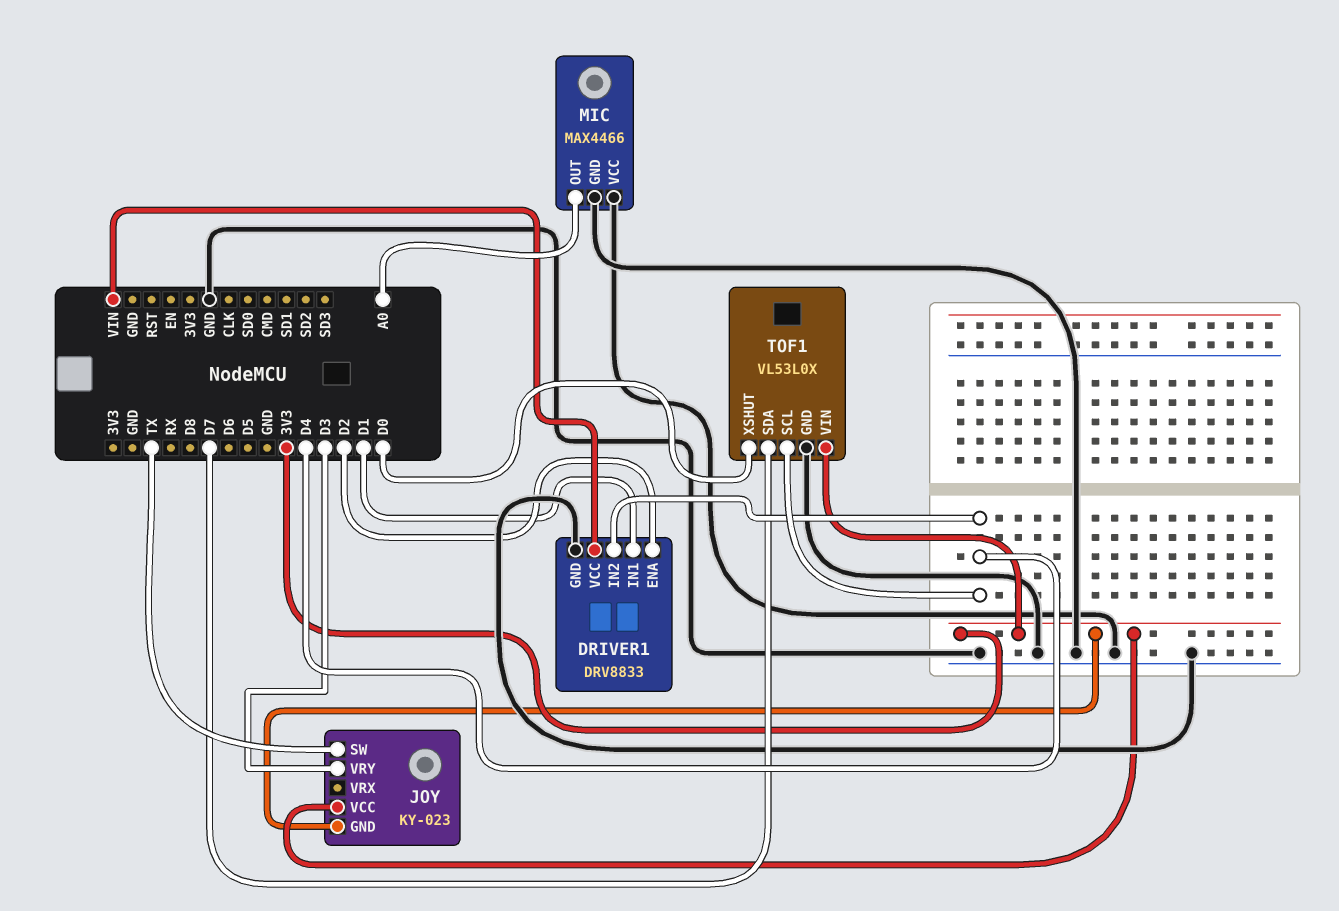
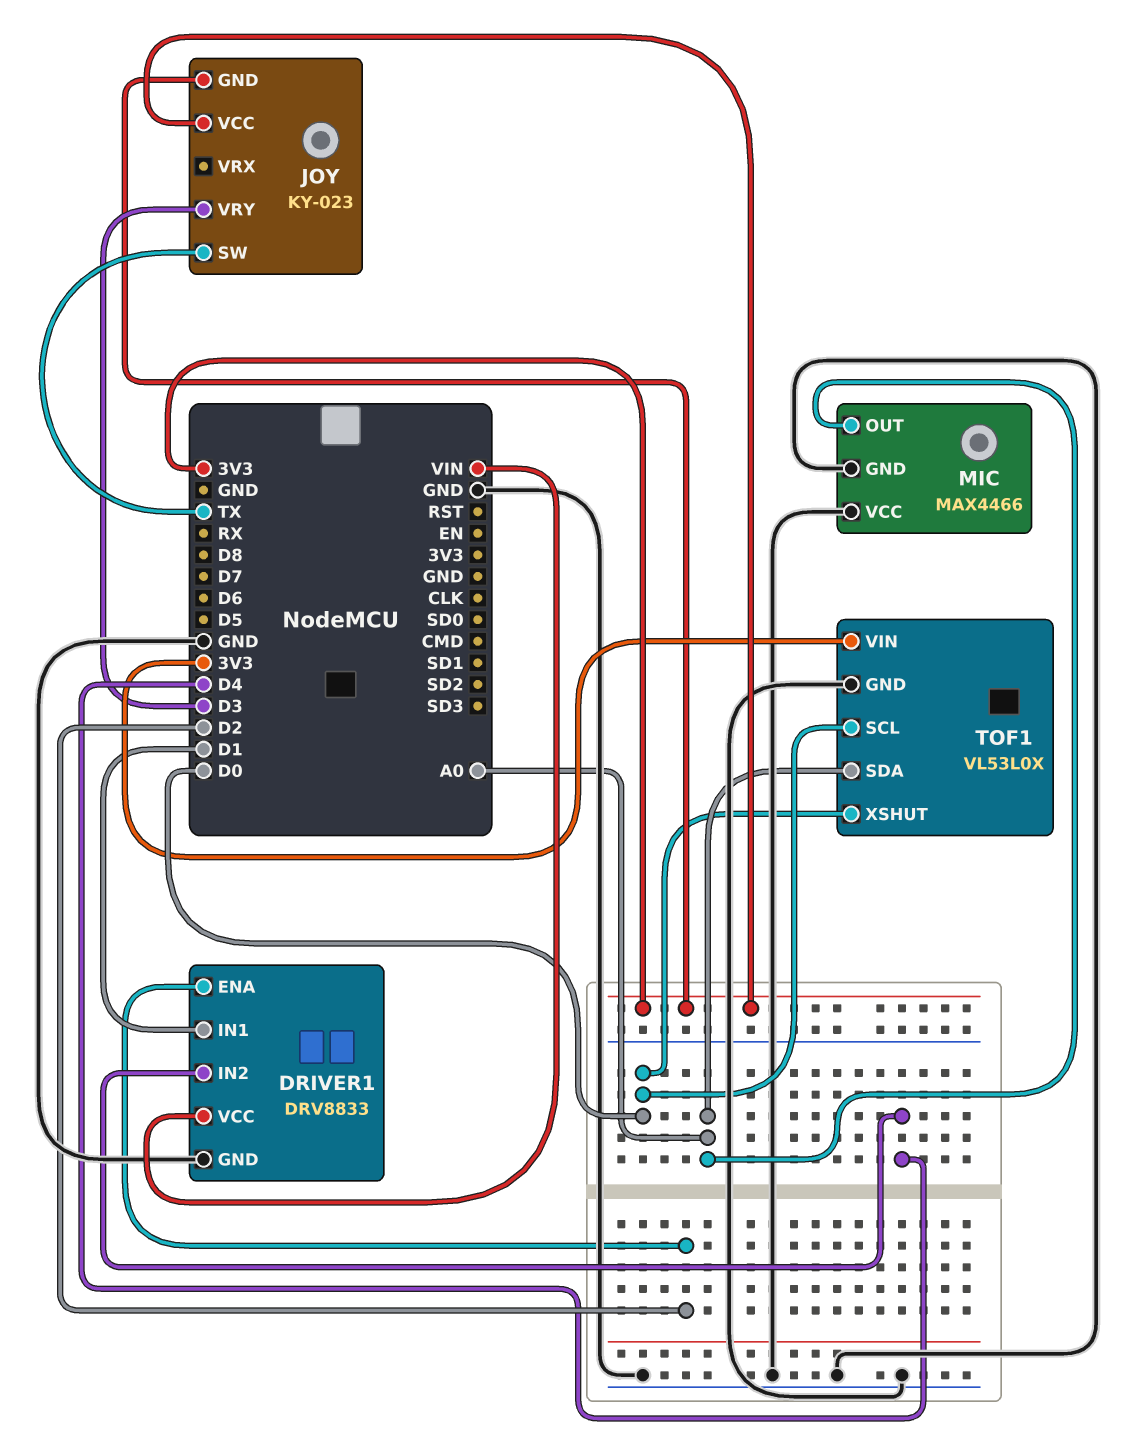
TOF1 pin SCL: D4 -> D0
TOF1 pin SDA: D7 -> A0

